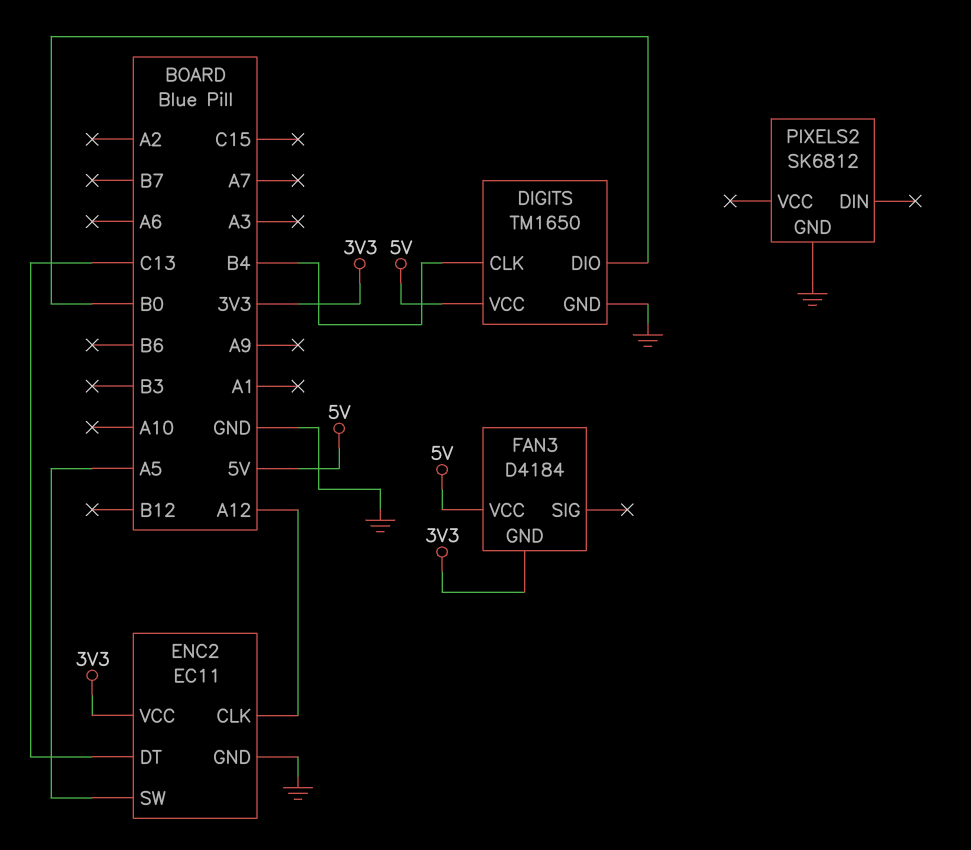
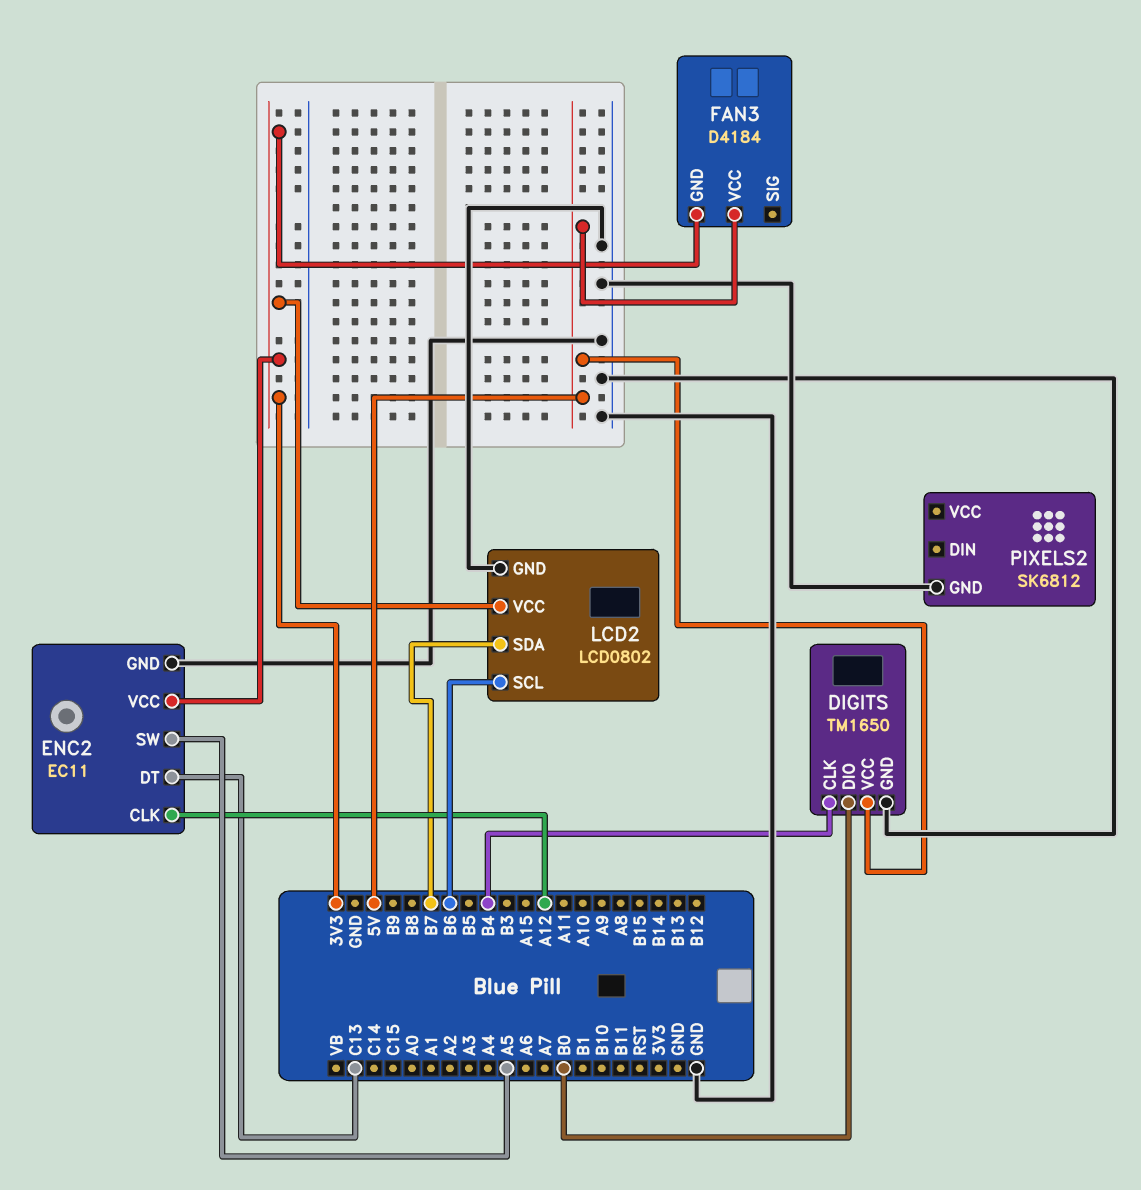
LCD2: none -> LCD0802
LCD2 pin GND: none -> GND
LCD2 pin SCL: none -> B6
LCD2 pin SDA: none -> B7
LCD2 pin VCC: none -> 3V3

